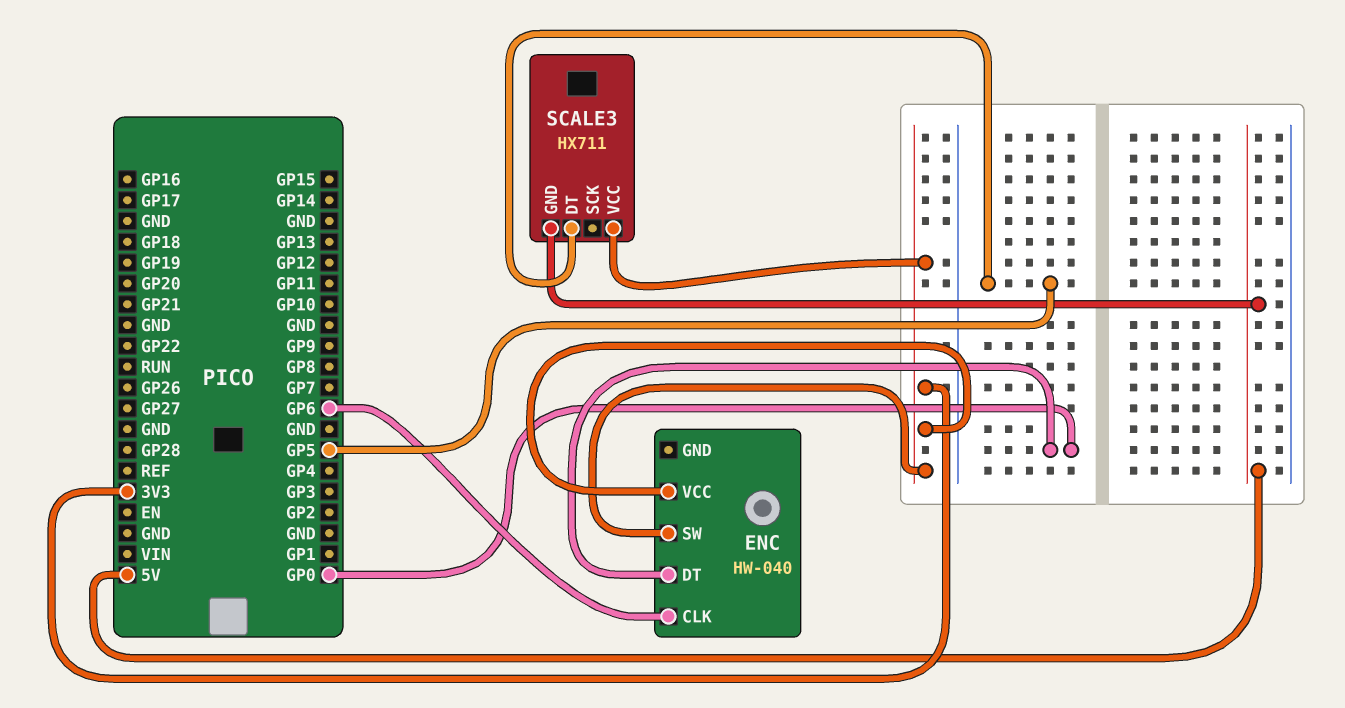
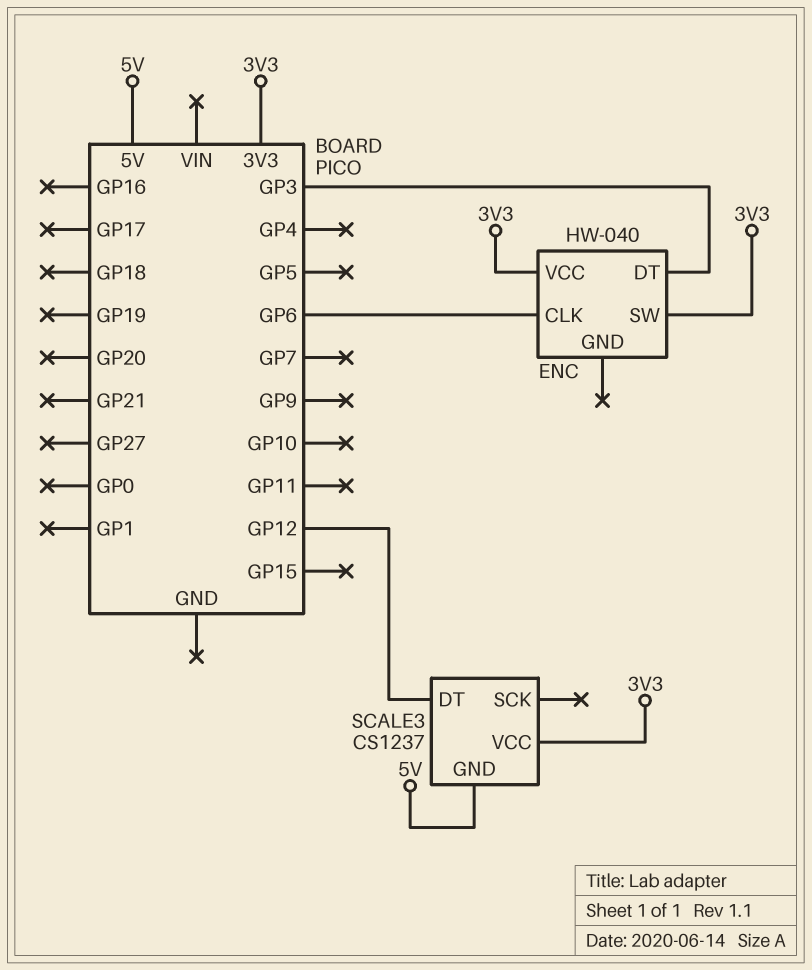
ENC pin DT: GP0 -> GP3
SCALE3: HX711 -> CS1237
SCALE3 pin DT: GP5 -> GP12

